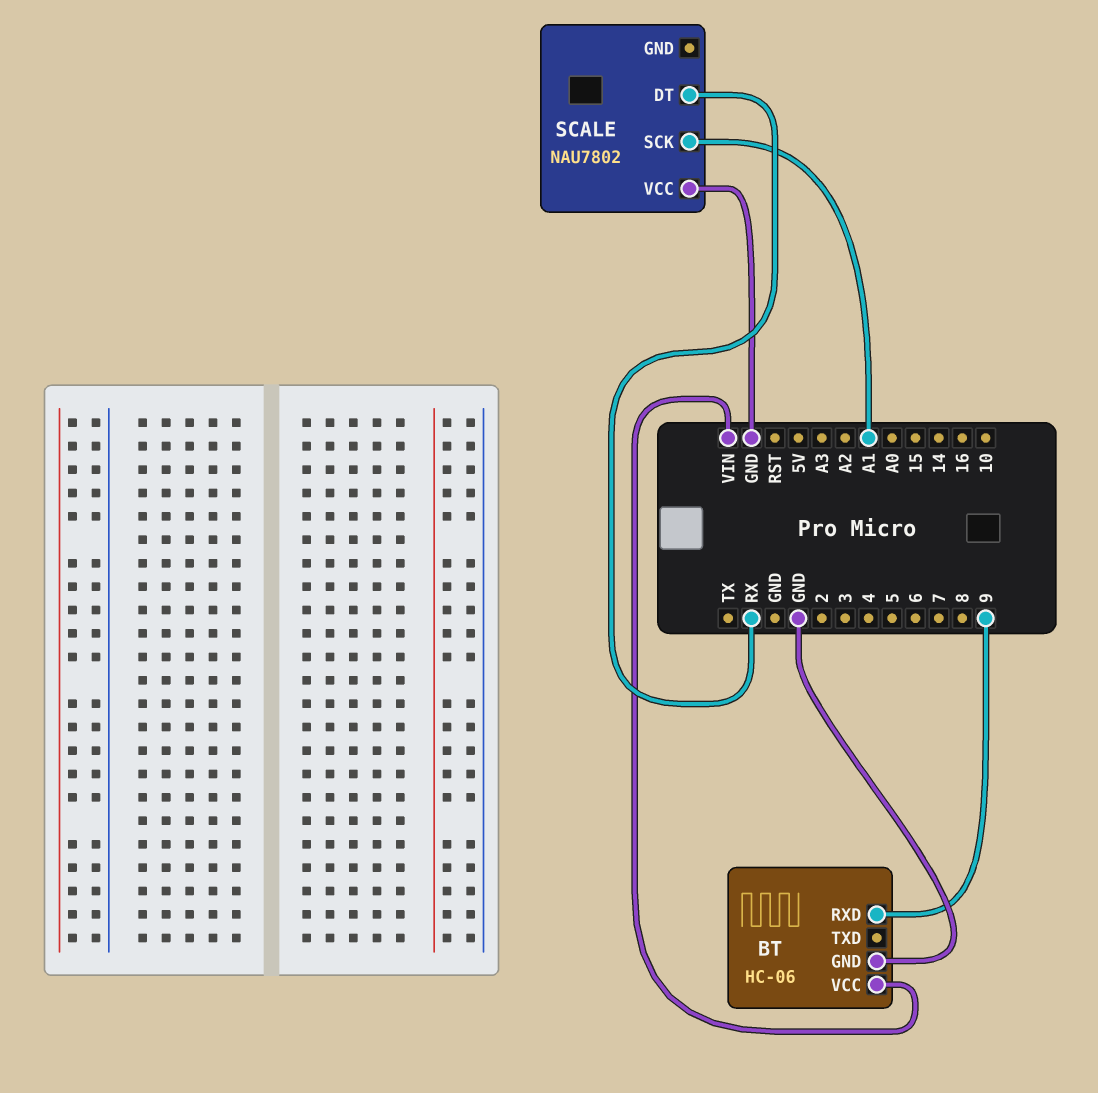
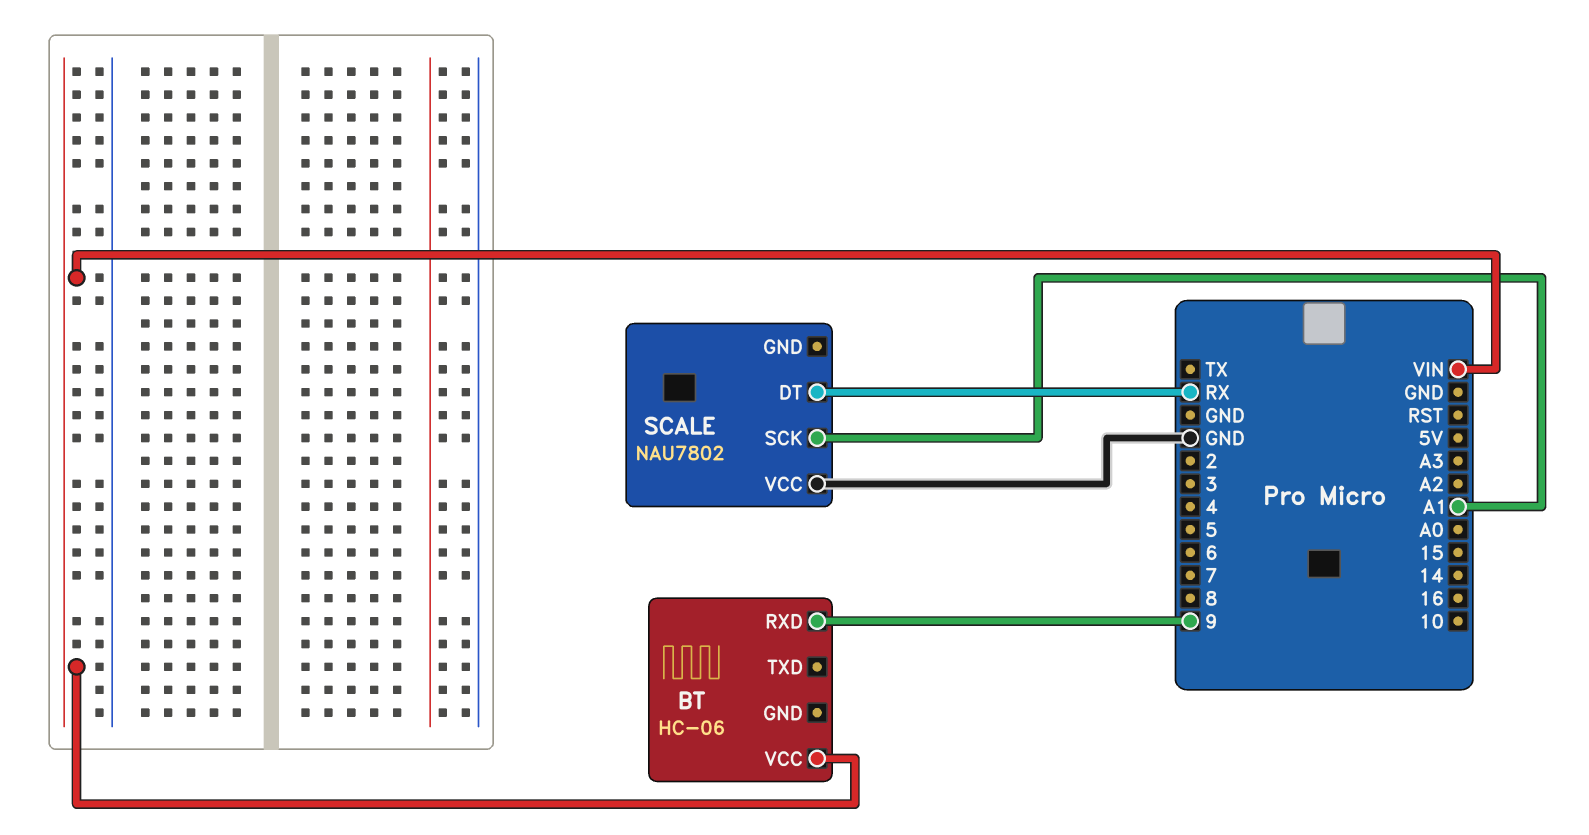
BT pin GND: GND -> none

